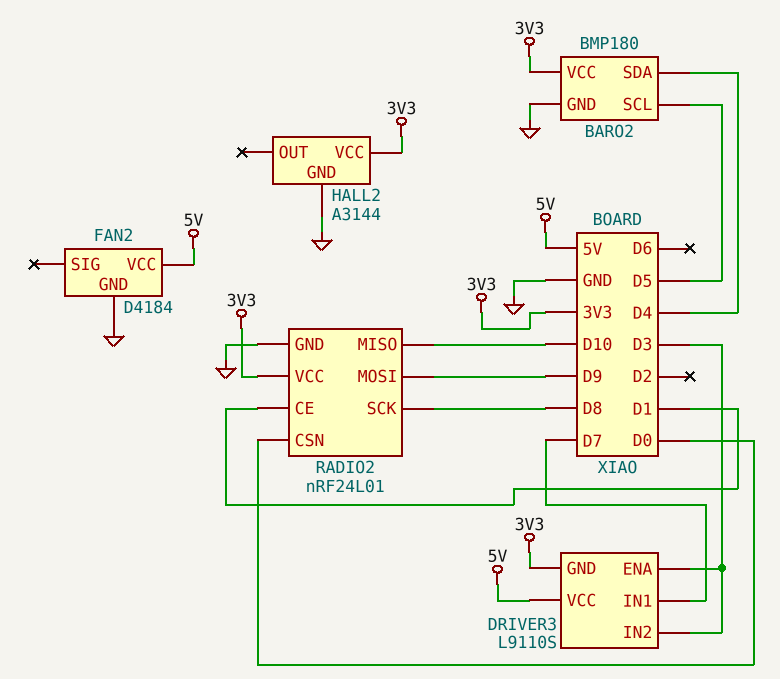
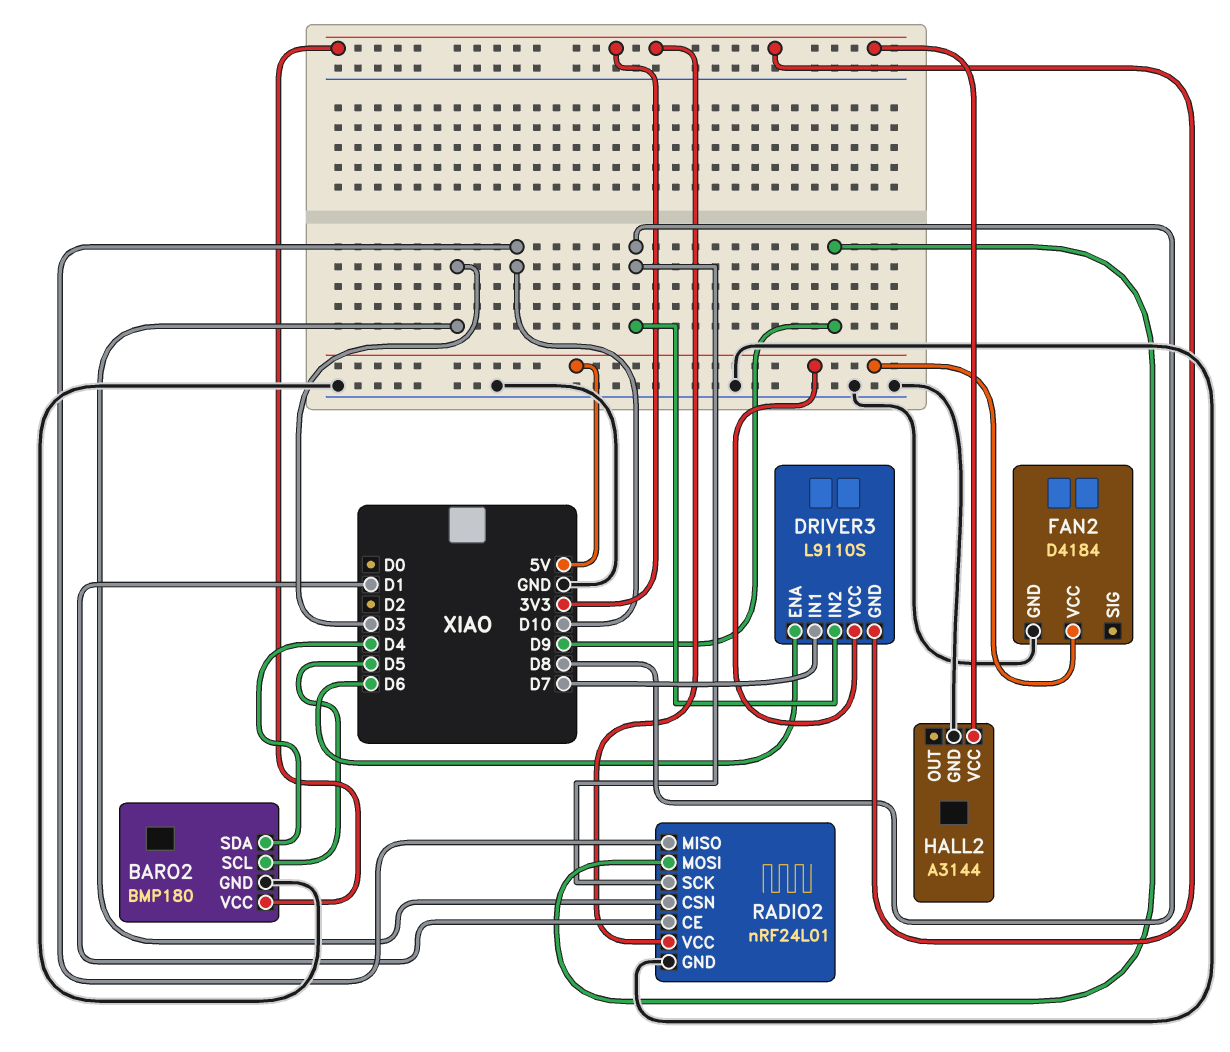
DRIVER3 pin ENA: D3 -> D6
DRIVER3 pin IN2: D3 -> D8
RADIO2 pin CSN: D0 -> D3

